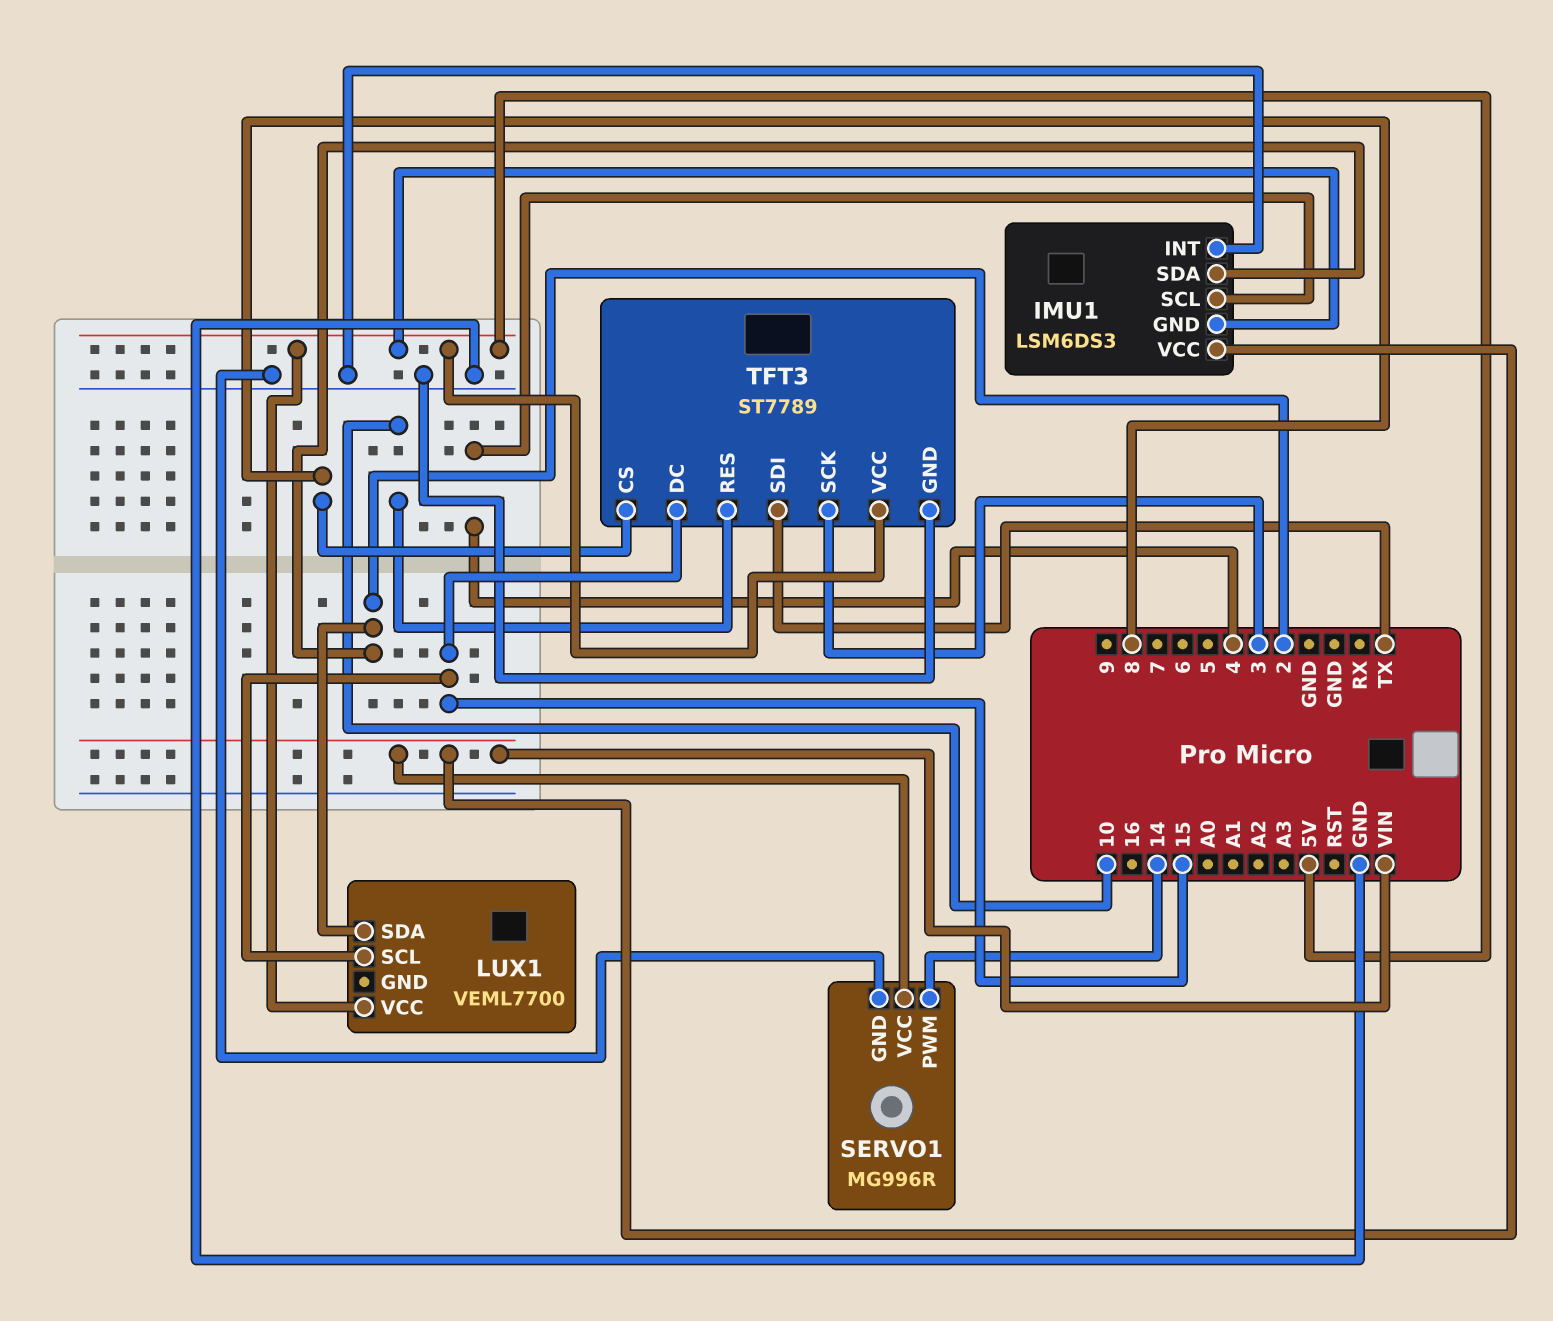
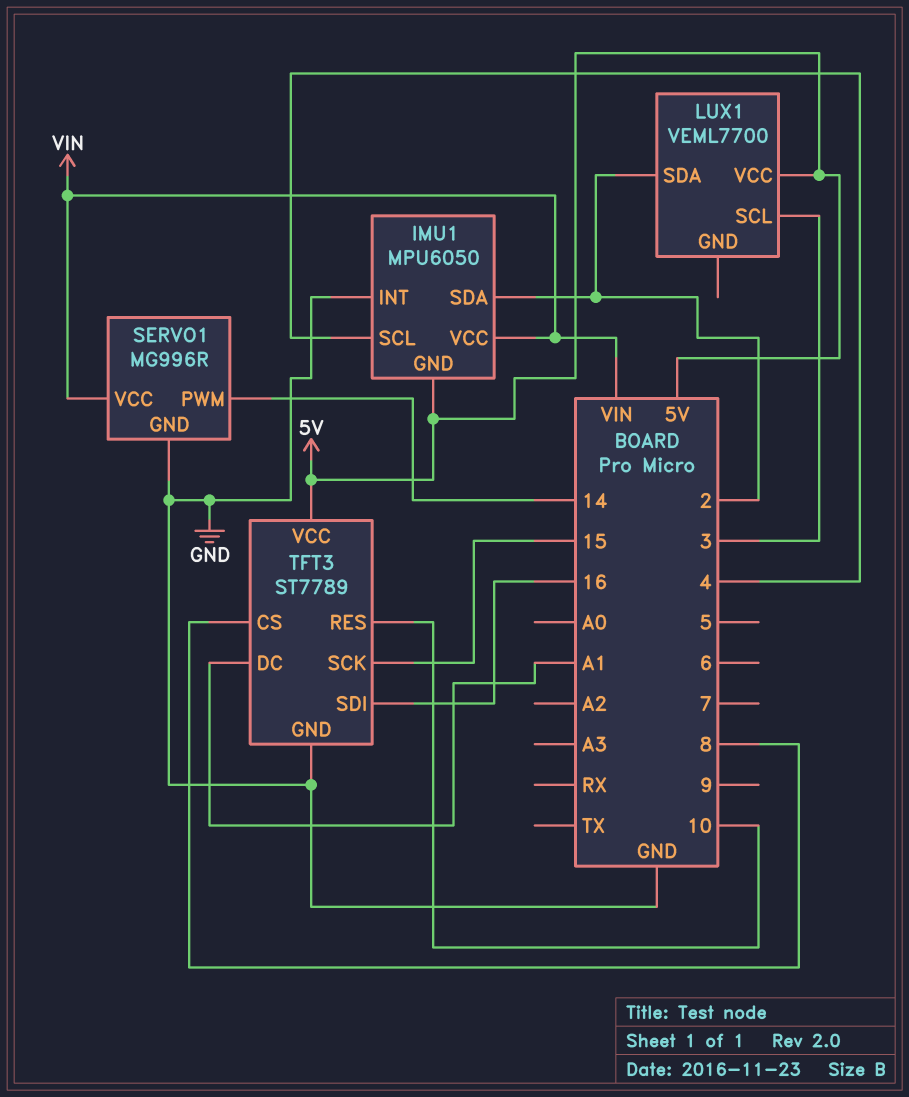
IMU1: LSM6DS3 -> MPU6050
LUX1 pin SCL: 15 -> 3
TFT3 pin DC: 15 -> A1
TFT3 pin SCK: 3 -> 15
TFT3 pin SDI: TX -> 16

